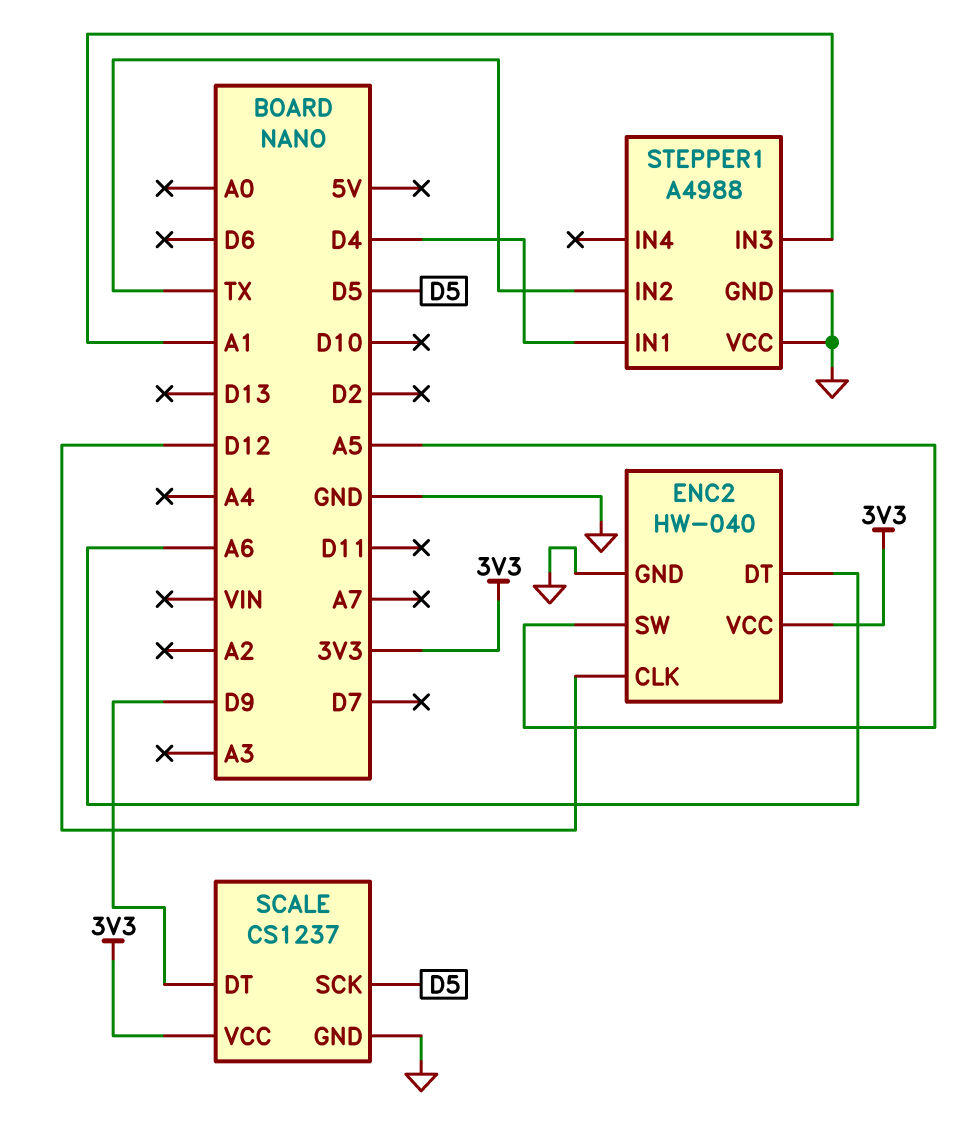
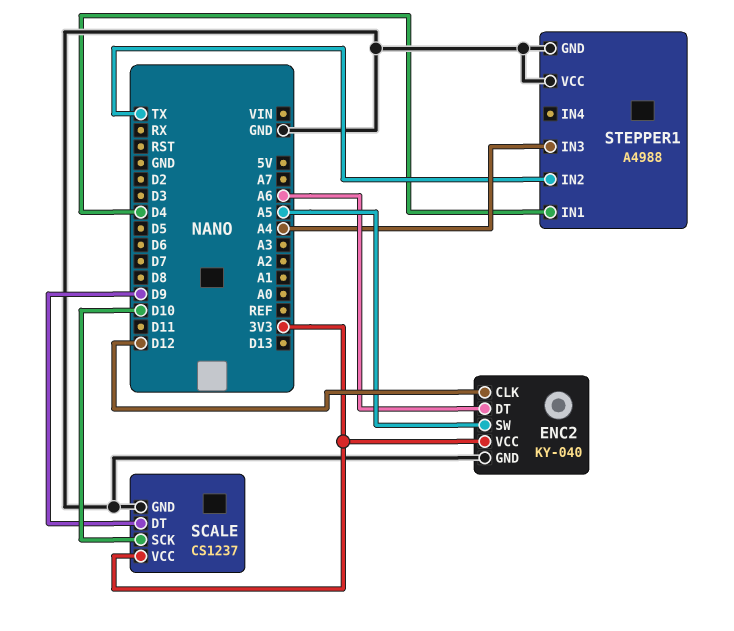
ENC2: HW-040 -> KY-040
SCALE pin SCK: D5 -> D10
STEPPER1 pin IN3: A1 -> A4

